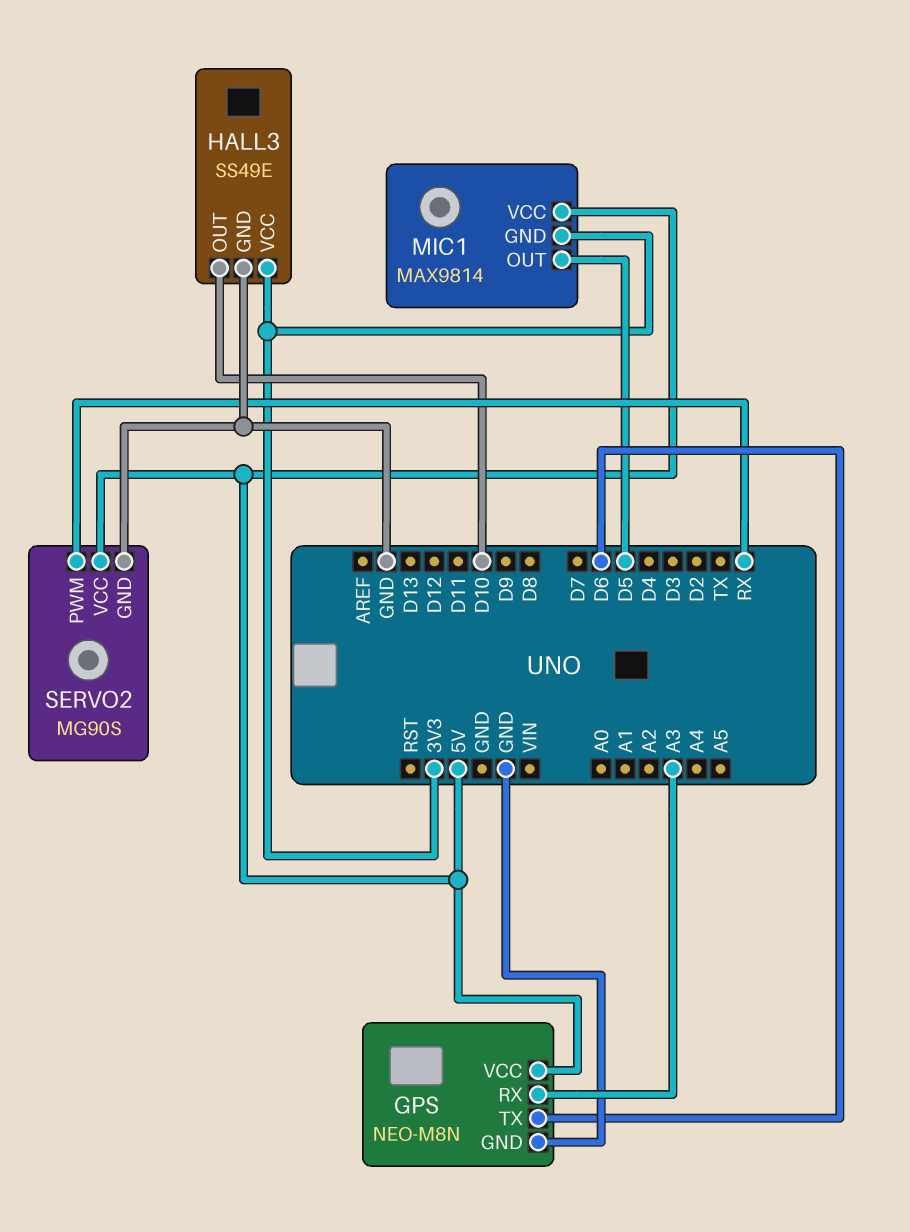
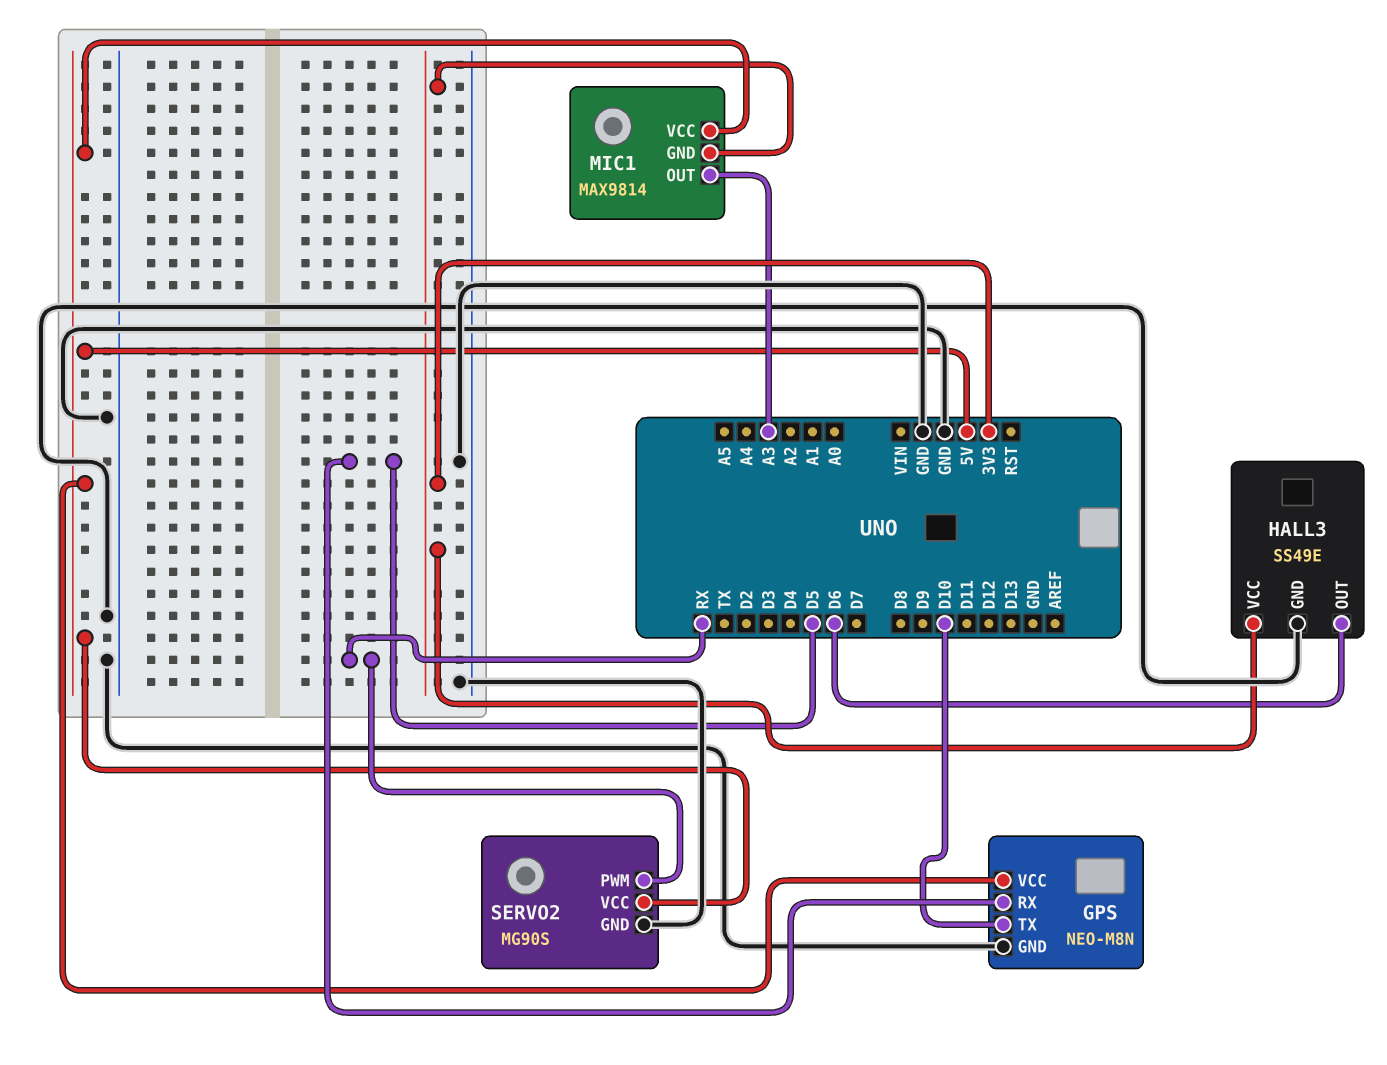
GPS pin RX: A3 -> D5
GPS pin TX: D6 -> D10
HALL3 pin OUT: D10 -> D6
MIC1 pin OUT: D5 -> A3

